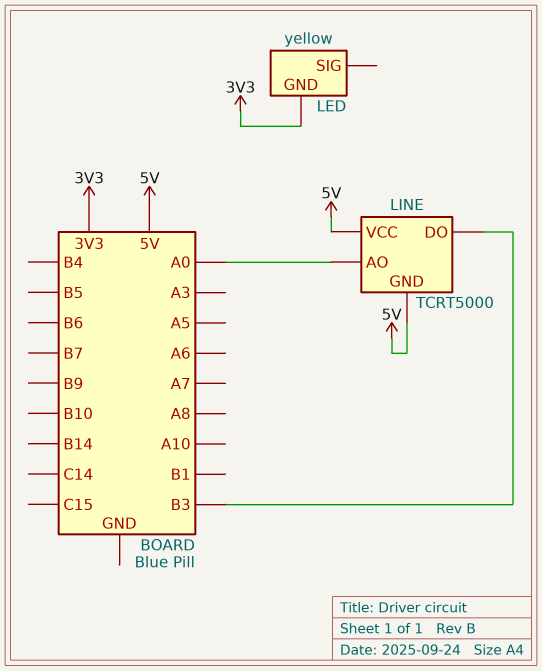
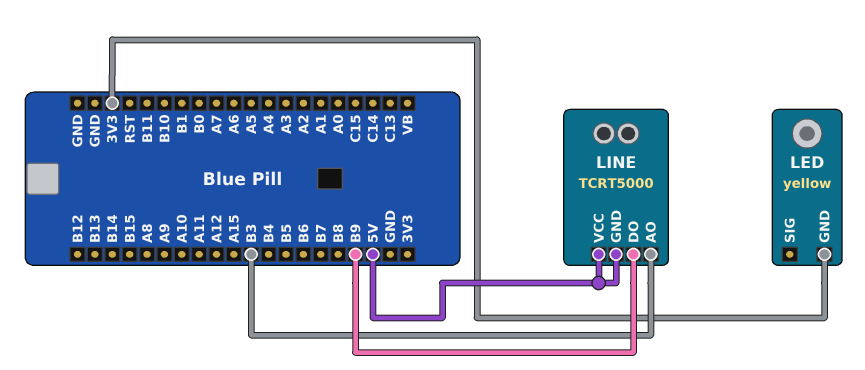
LINE pin AO: A0 -> B3
LINE pin DO: B3 -> B9

